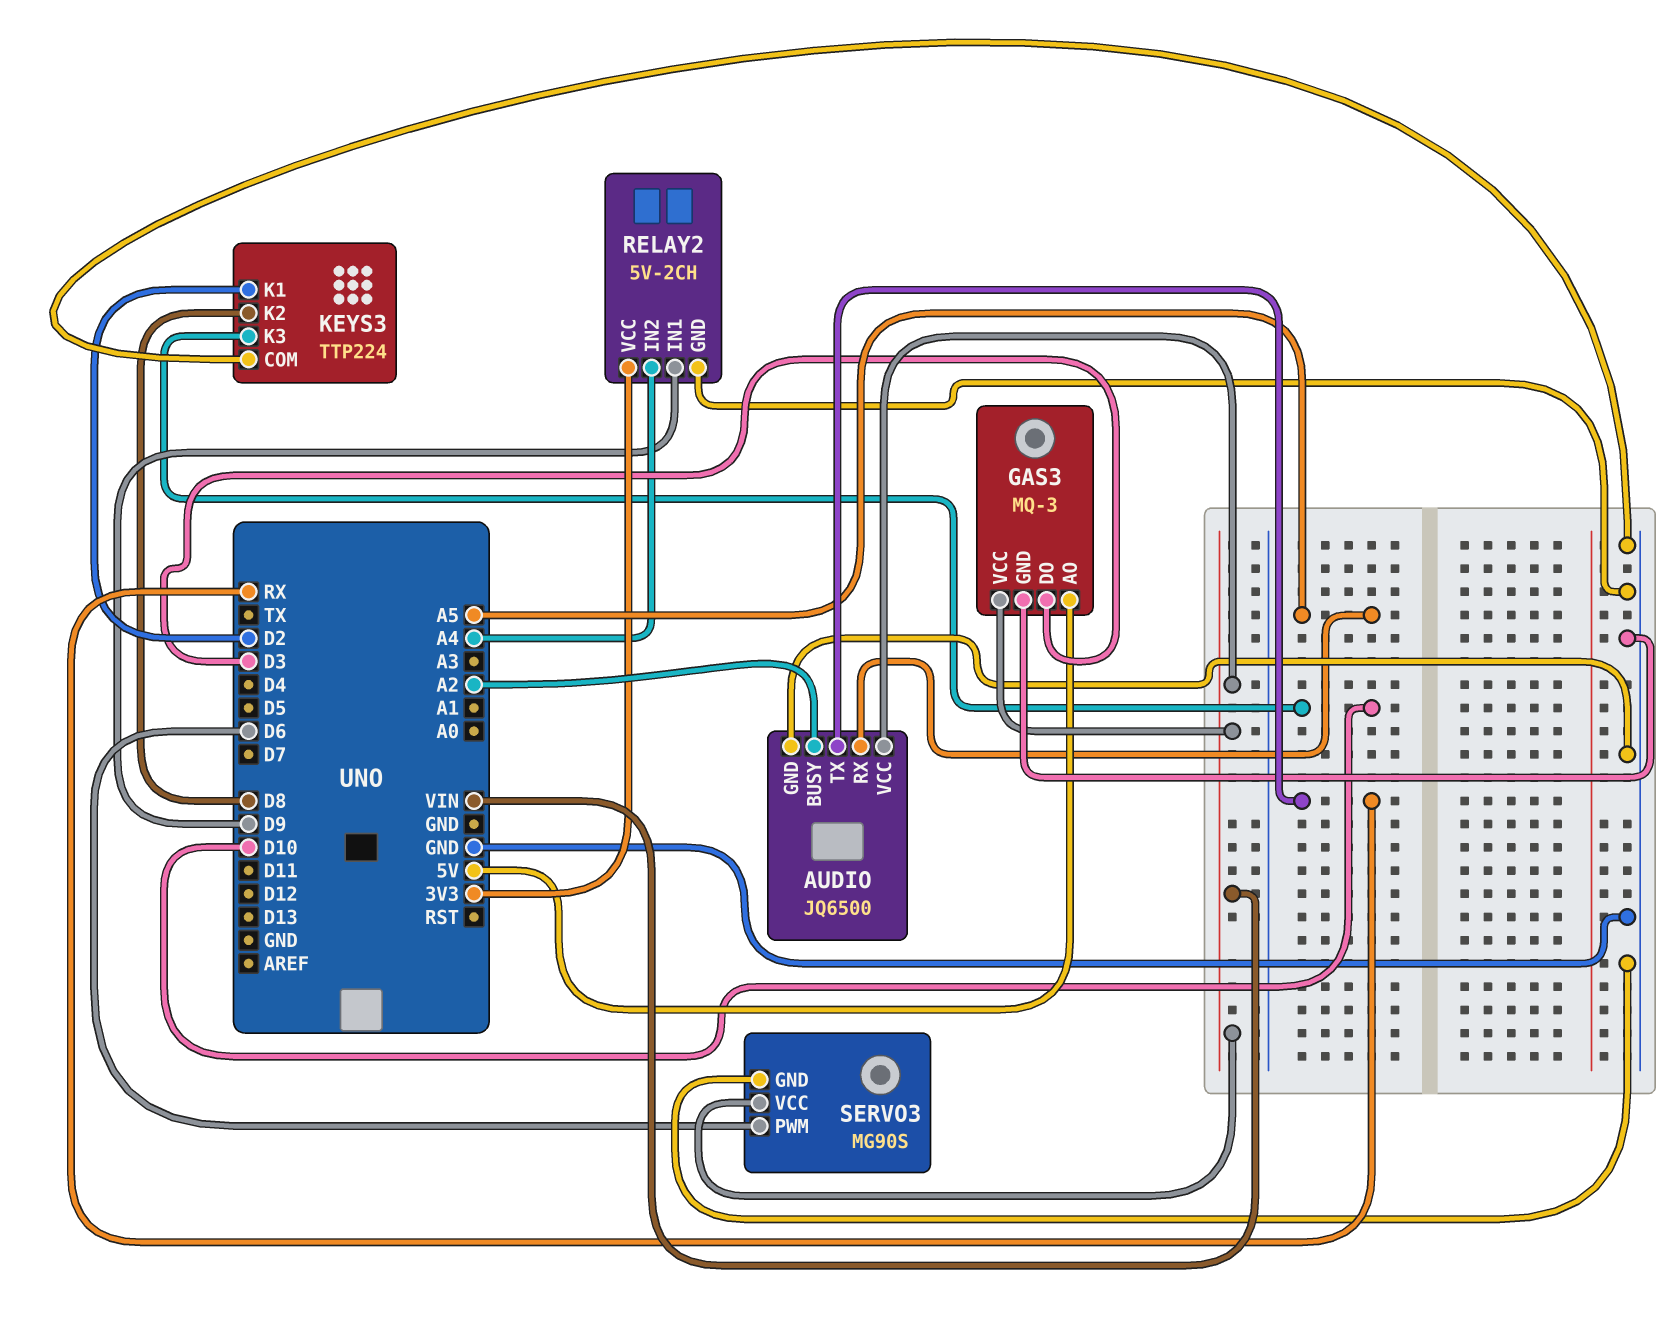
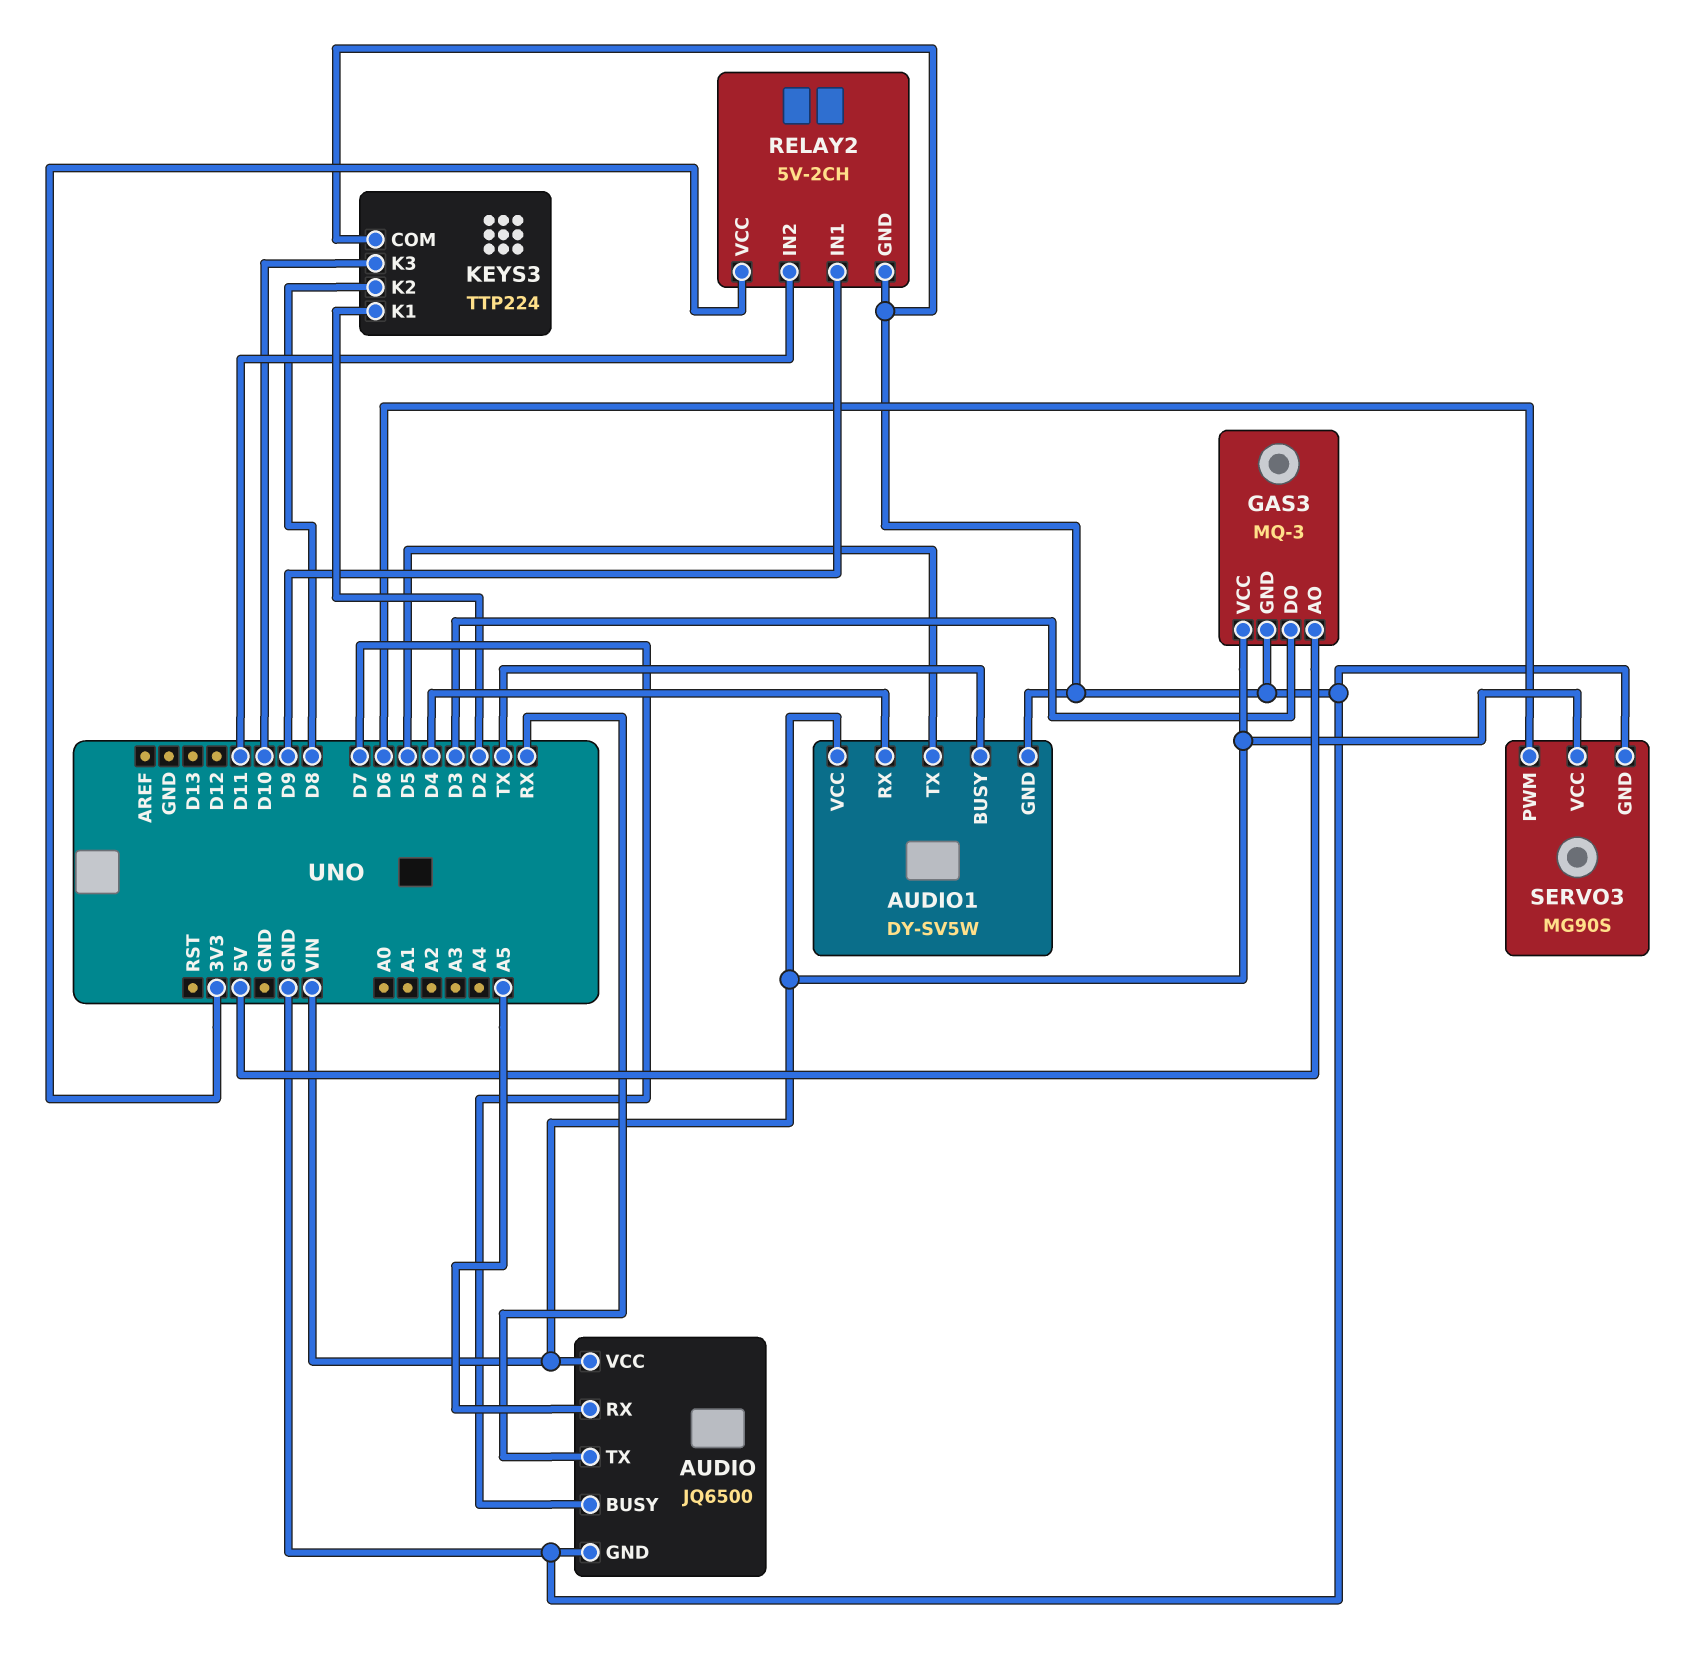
AUDIO pin BUSY: A2 -> D7
AUDIO1: none -> DY-SV5W
AUDIO1 pin BUSY: none -> TX
AUDIO1 pin GND: none -> GND
AUDIO1 pin RX: none -> D4
AUDIO1 pin TX: none -> D5
AUDIO1 pin VCC: none -> VIN
RELAY2 pin IN2: A4 -> D11

